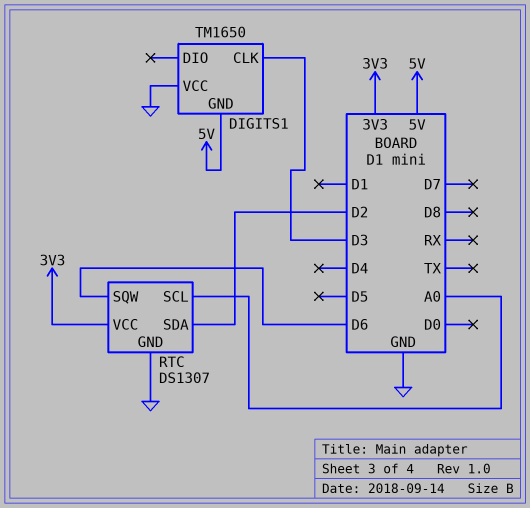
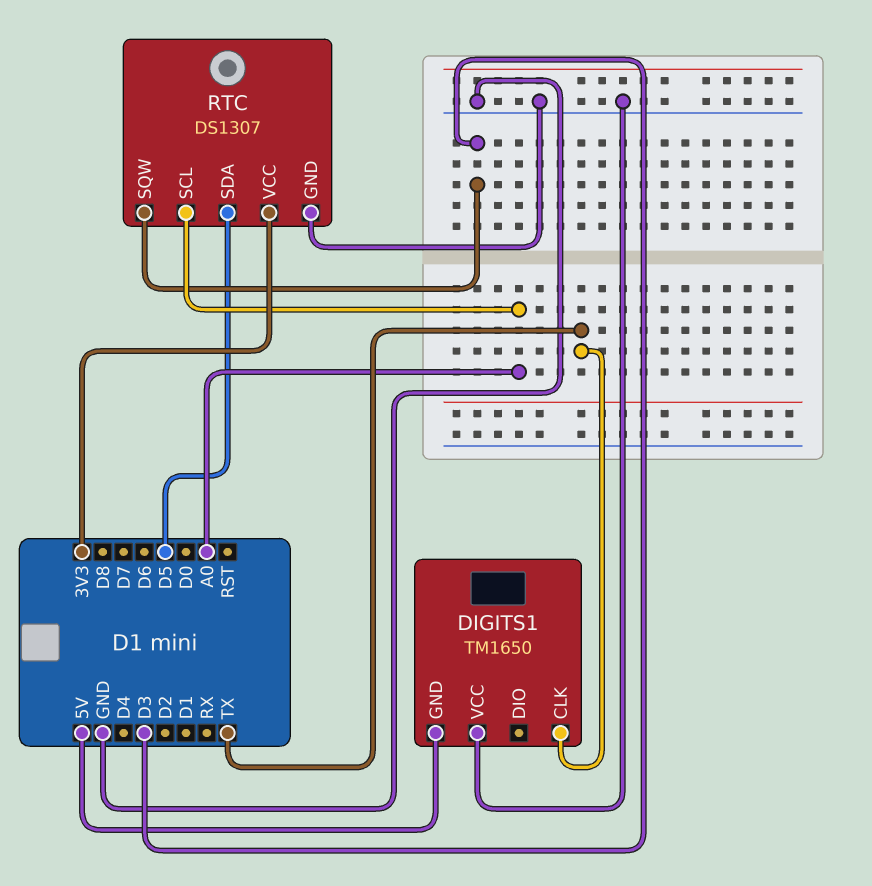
DIGITS1 pin CLK: D3 -> TX
RTC pin SDA: D2 -> D5
RTC pin SQW: D6 -> D3

